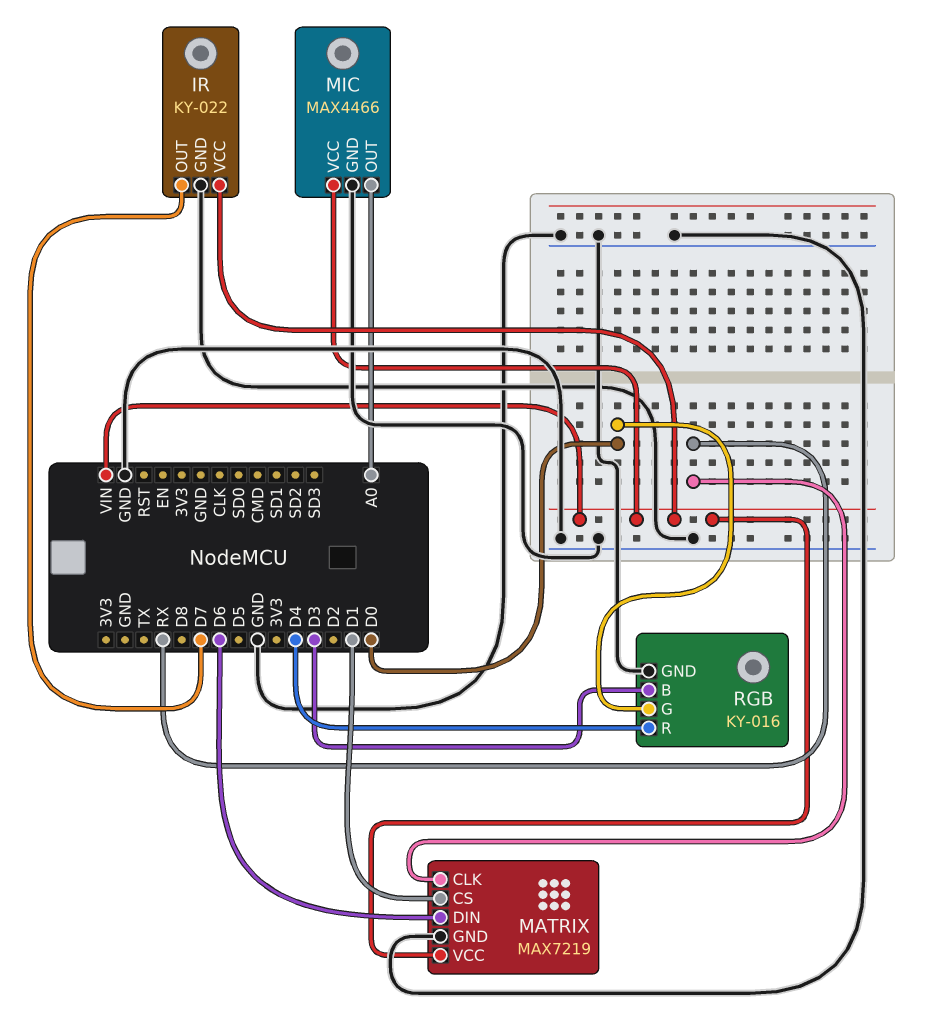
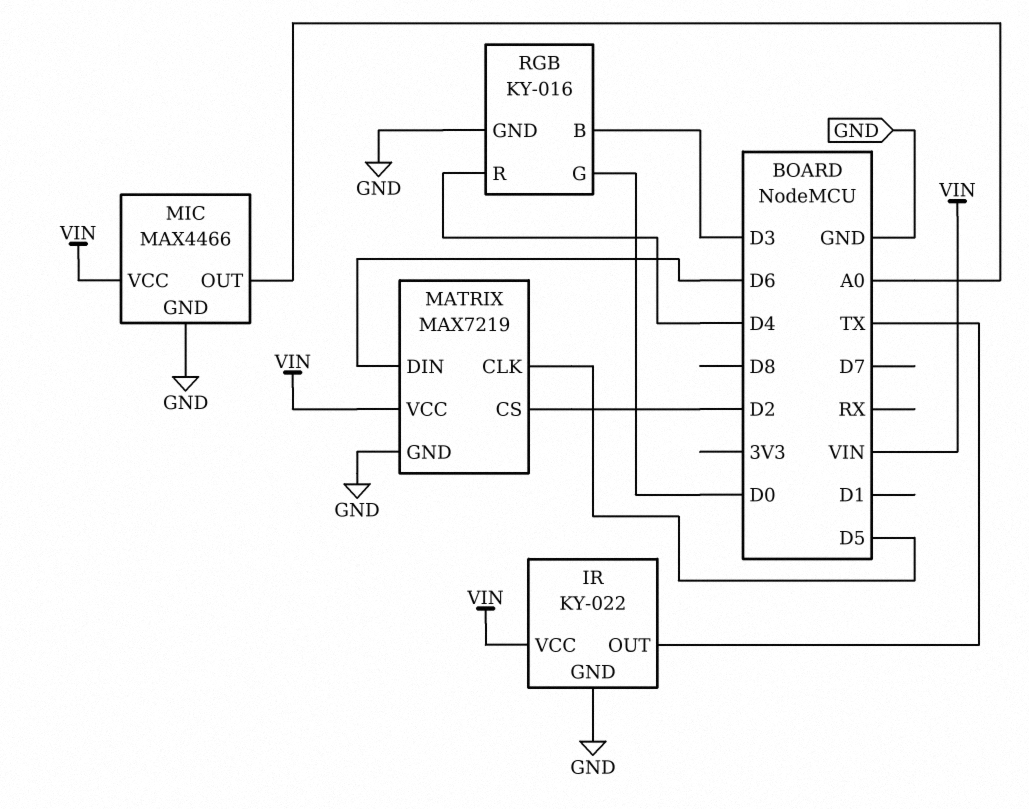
IR pin OUT: D7 -> TX
MATRIX pin CLK: RX -> D5
MATRIX pin CS: D1 -> D2

